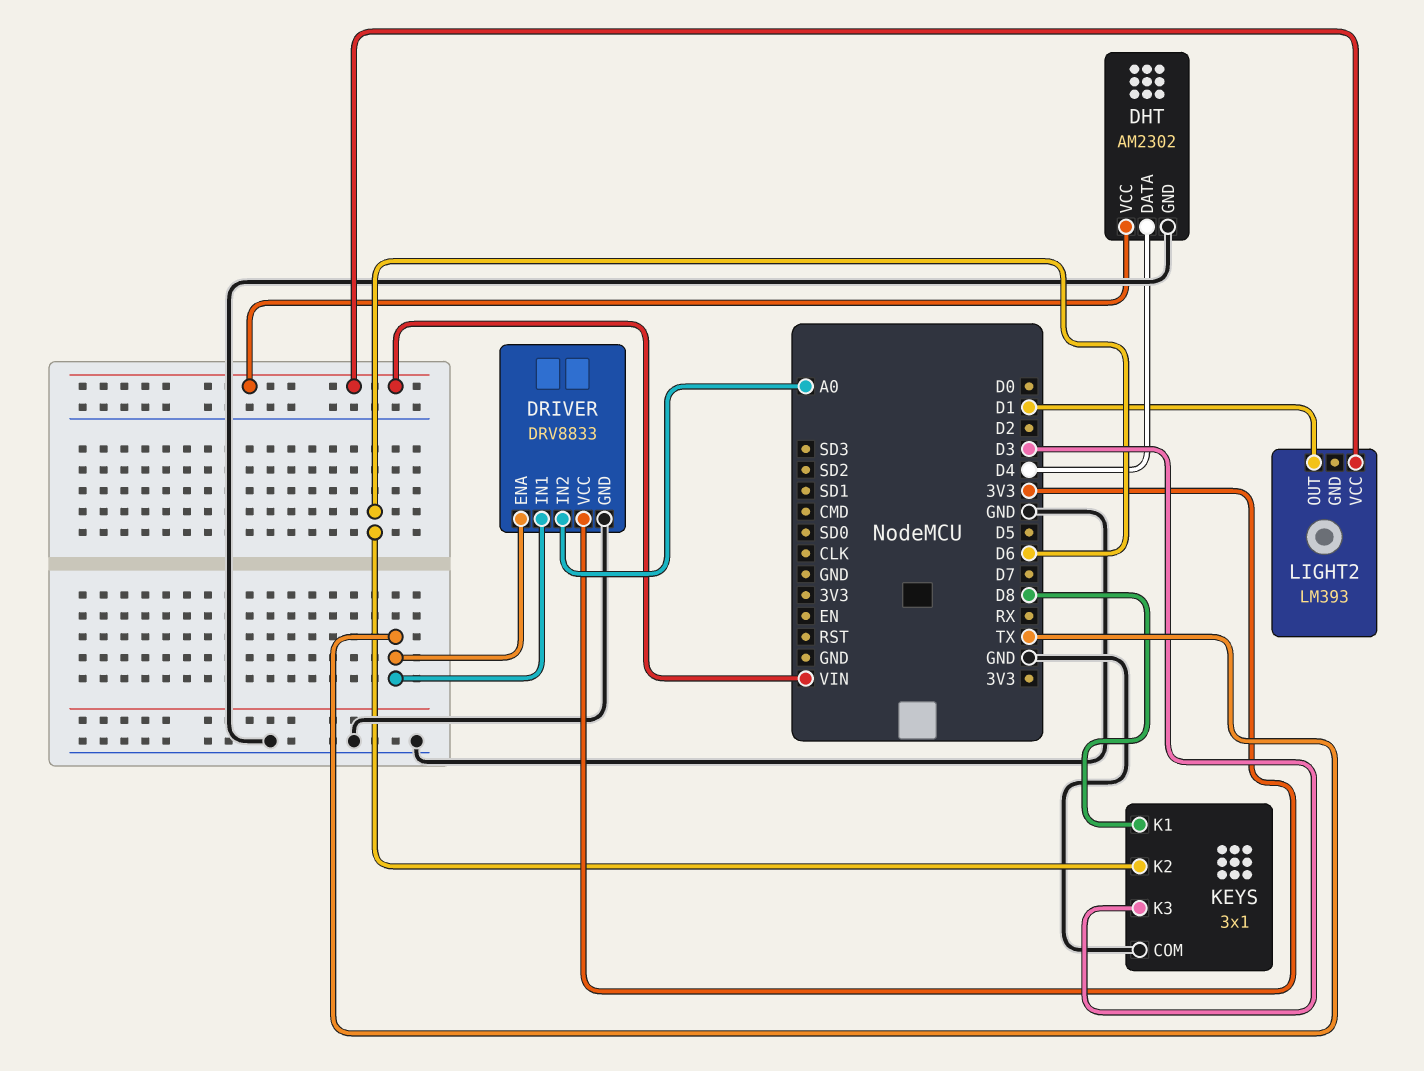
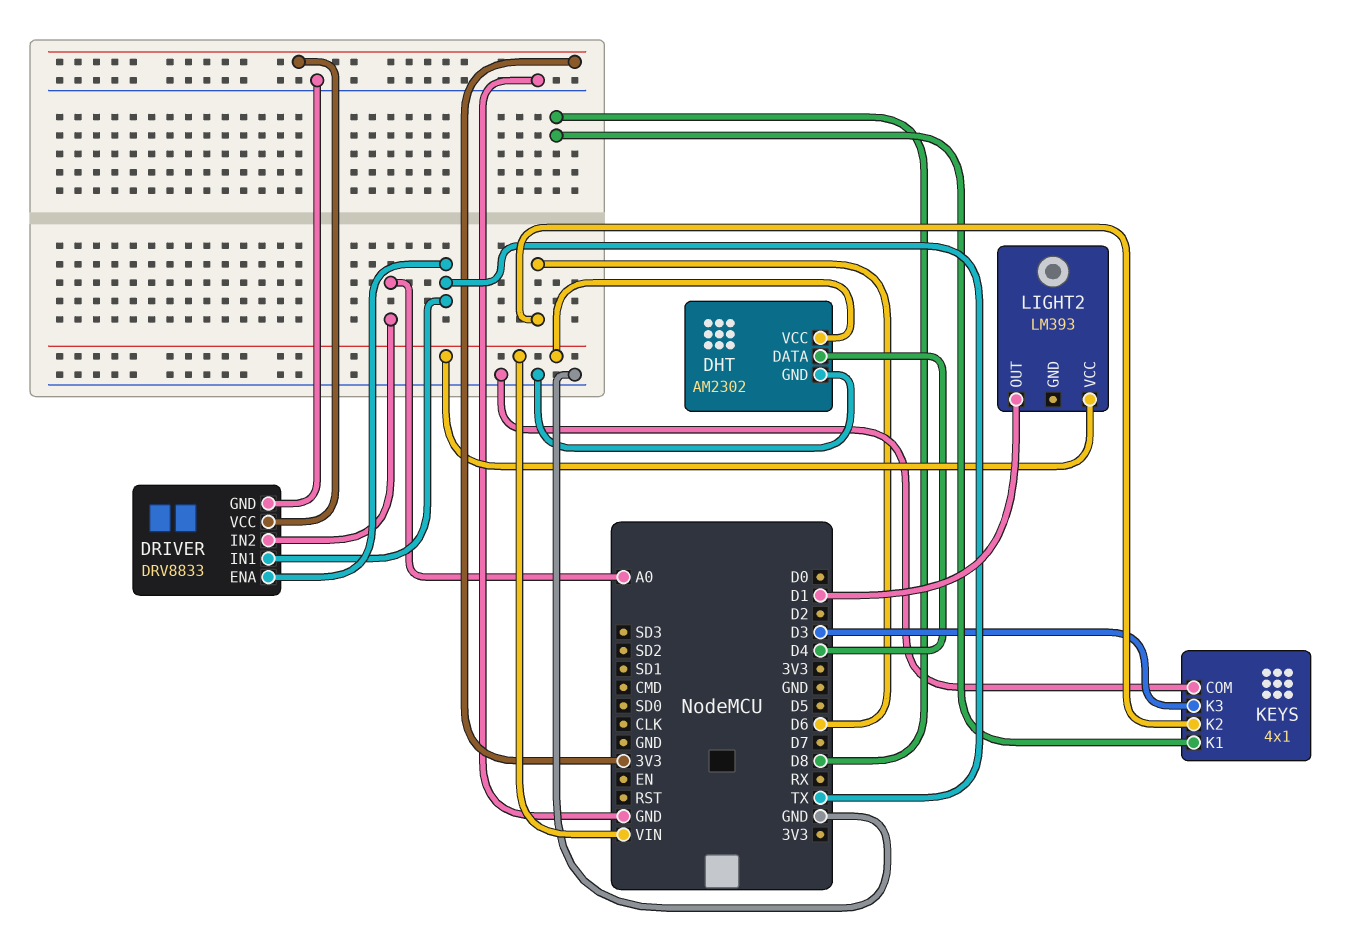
KEYS: 3x1 -> 4x1

